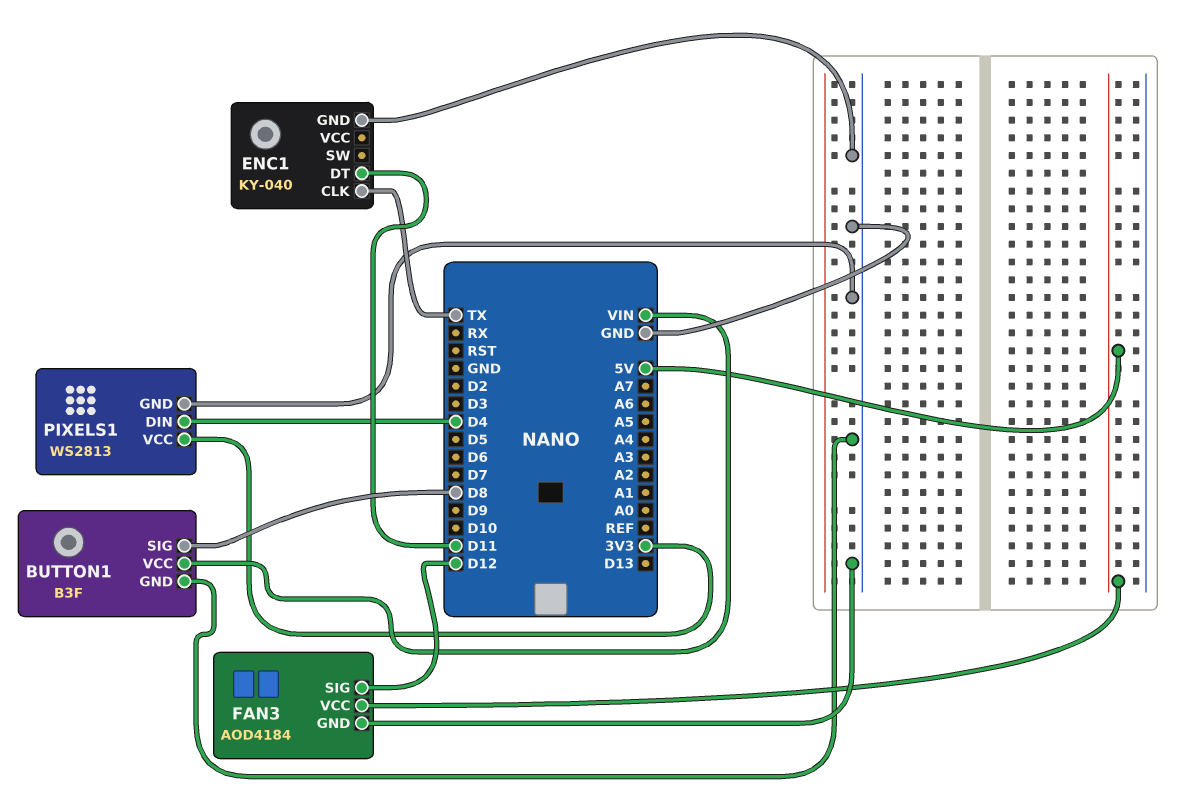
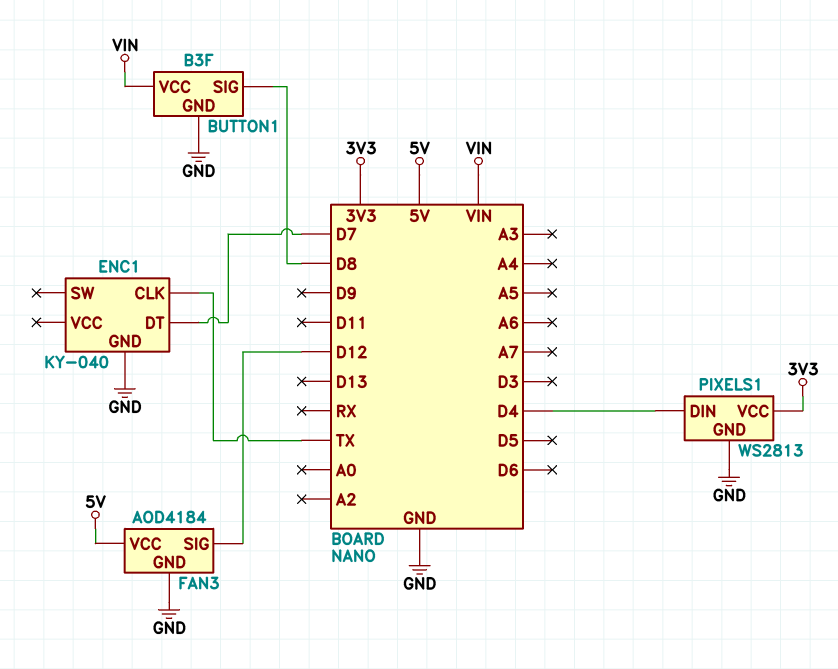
ENC1 pin DT: D11 -> D7

